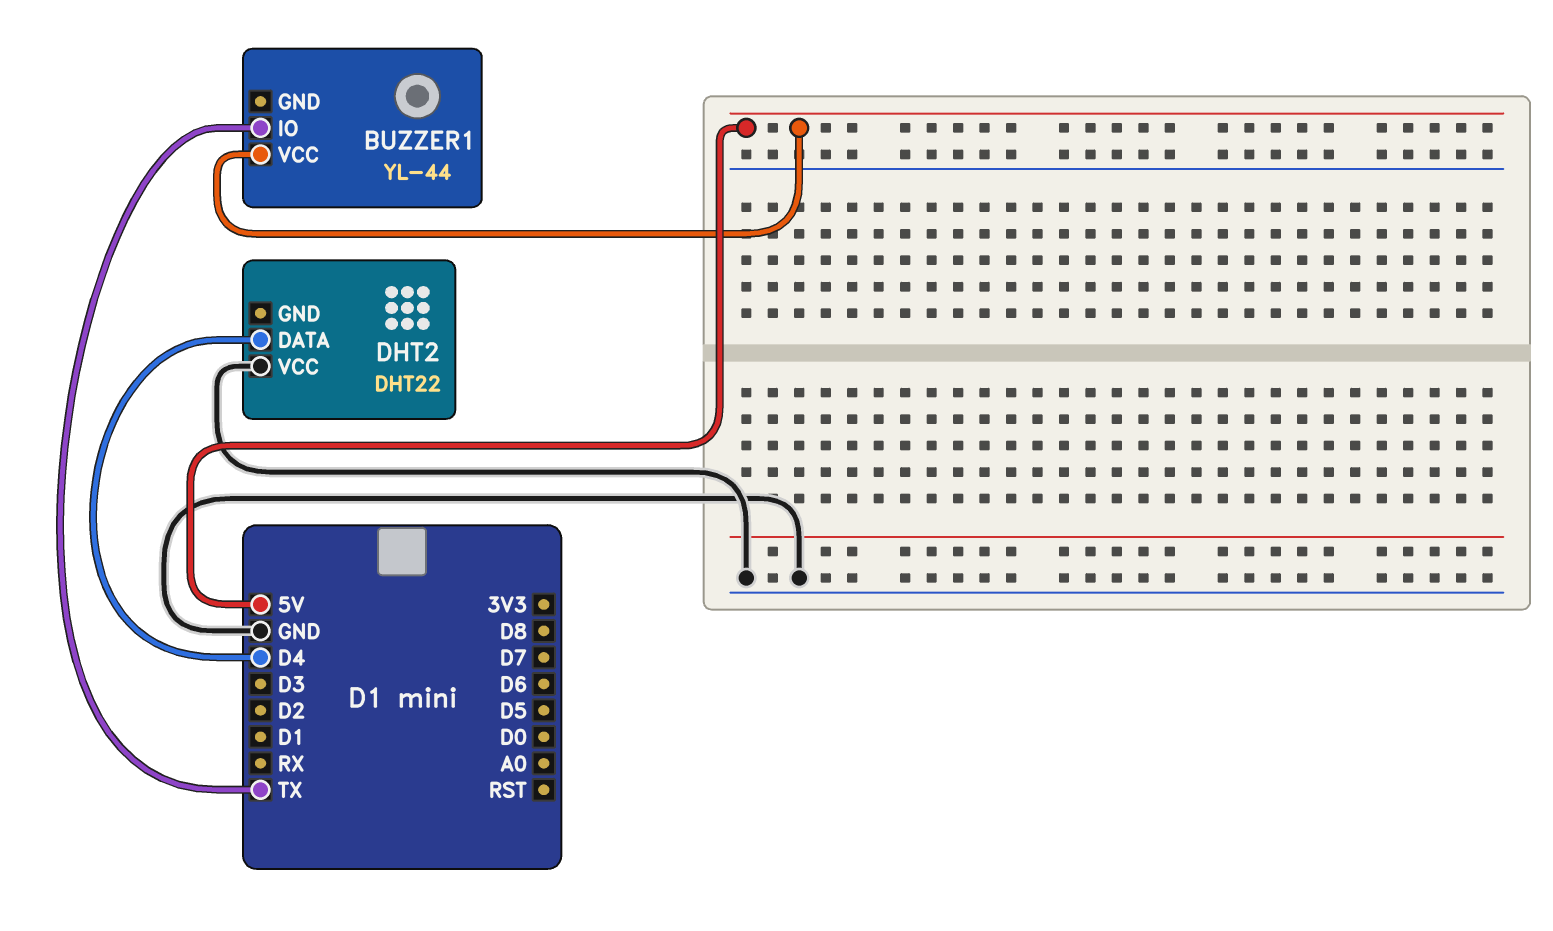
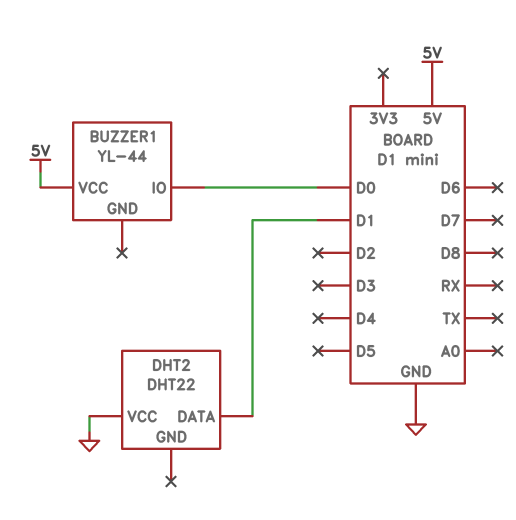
BUZZER1 pin IO: TX -> D0
DHT2 pin DATA: D4 -> D1

